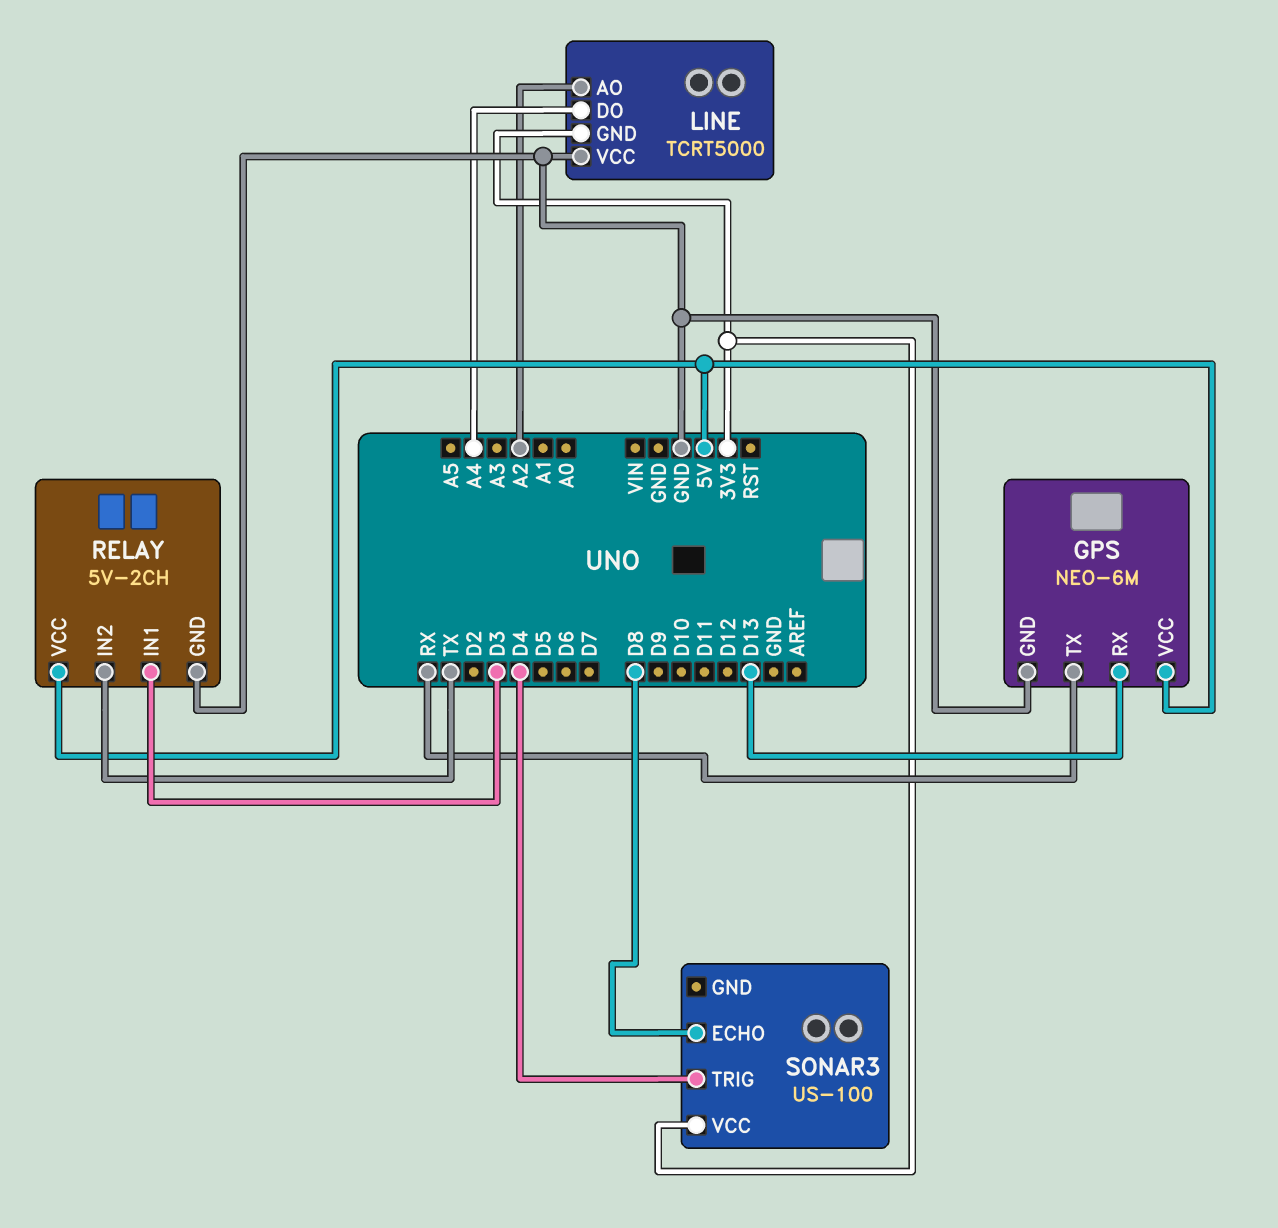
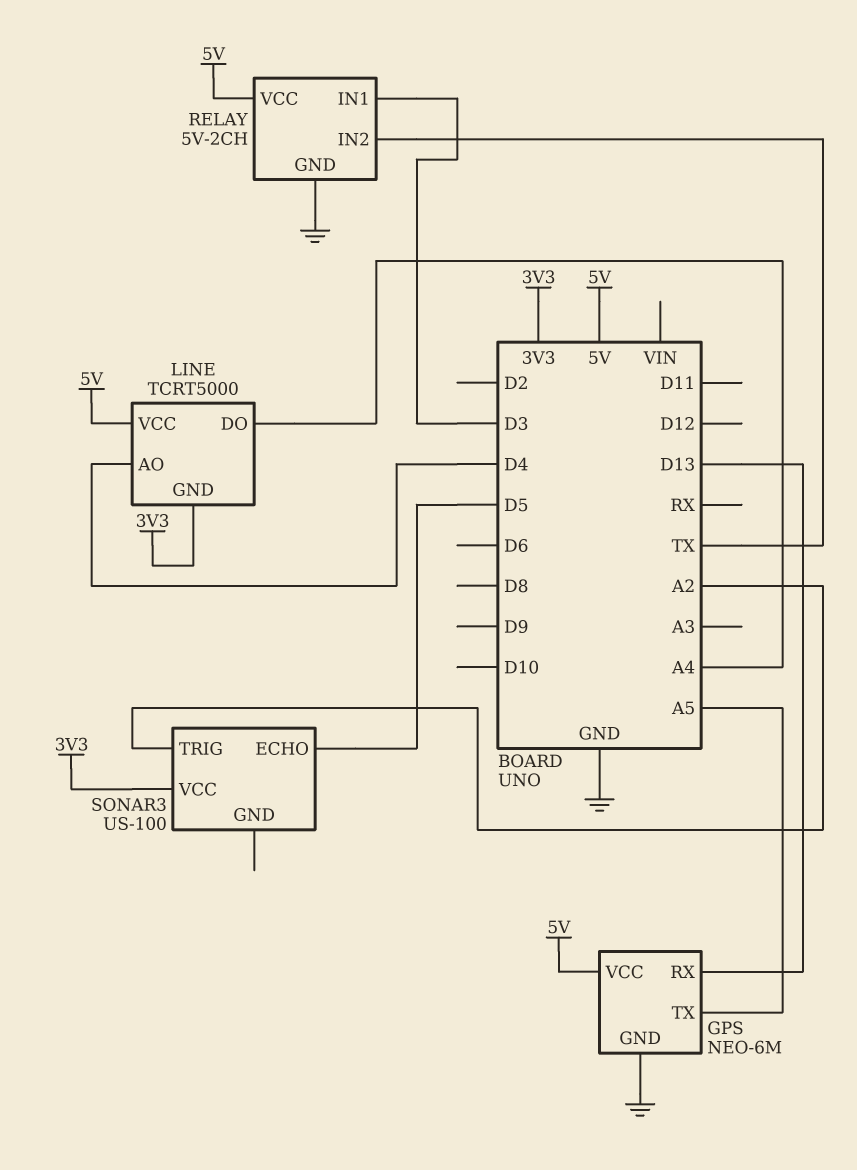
GPS pin TX: RX -> A5
LINE pin AO: A2 -> D4
LINE pin VCC: GND -> 5V
SONAR3 pin ECHO: D8 -> D5
SONAR3 pin TRIG: D4 -> A2

